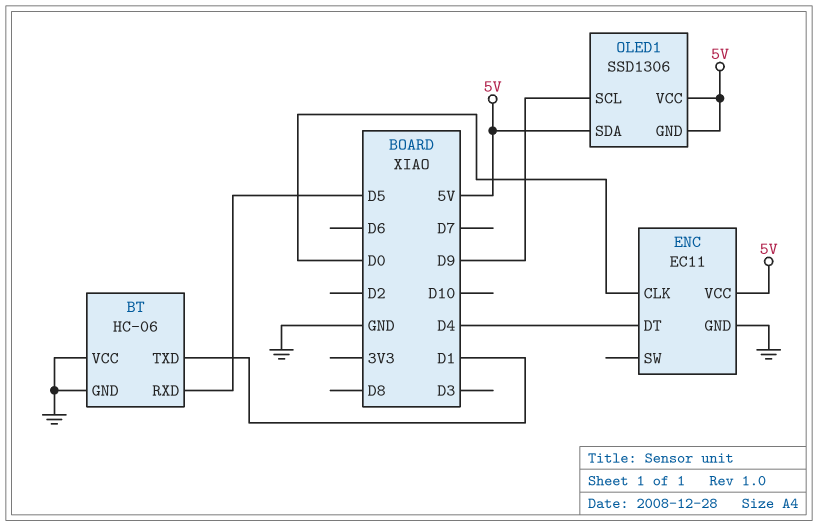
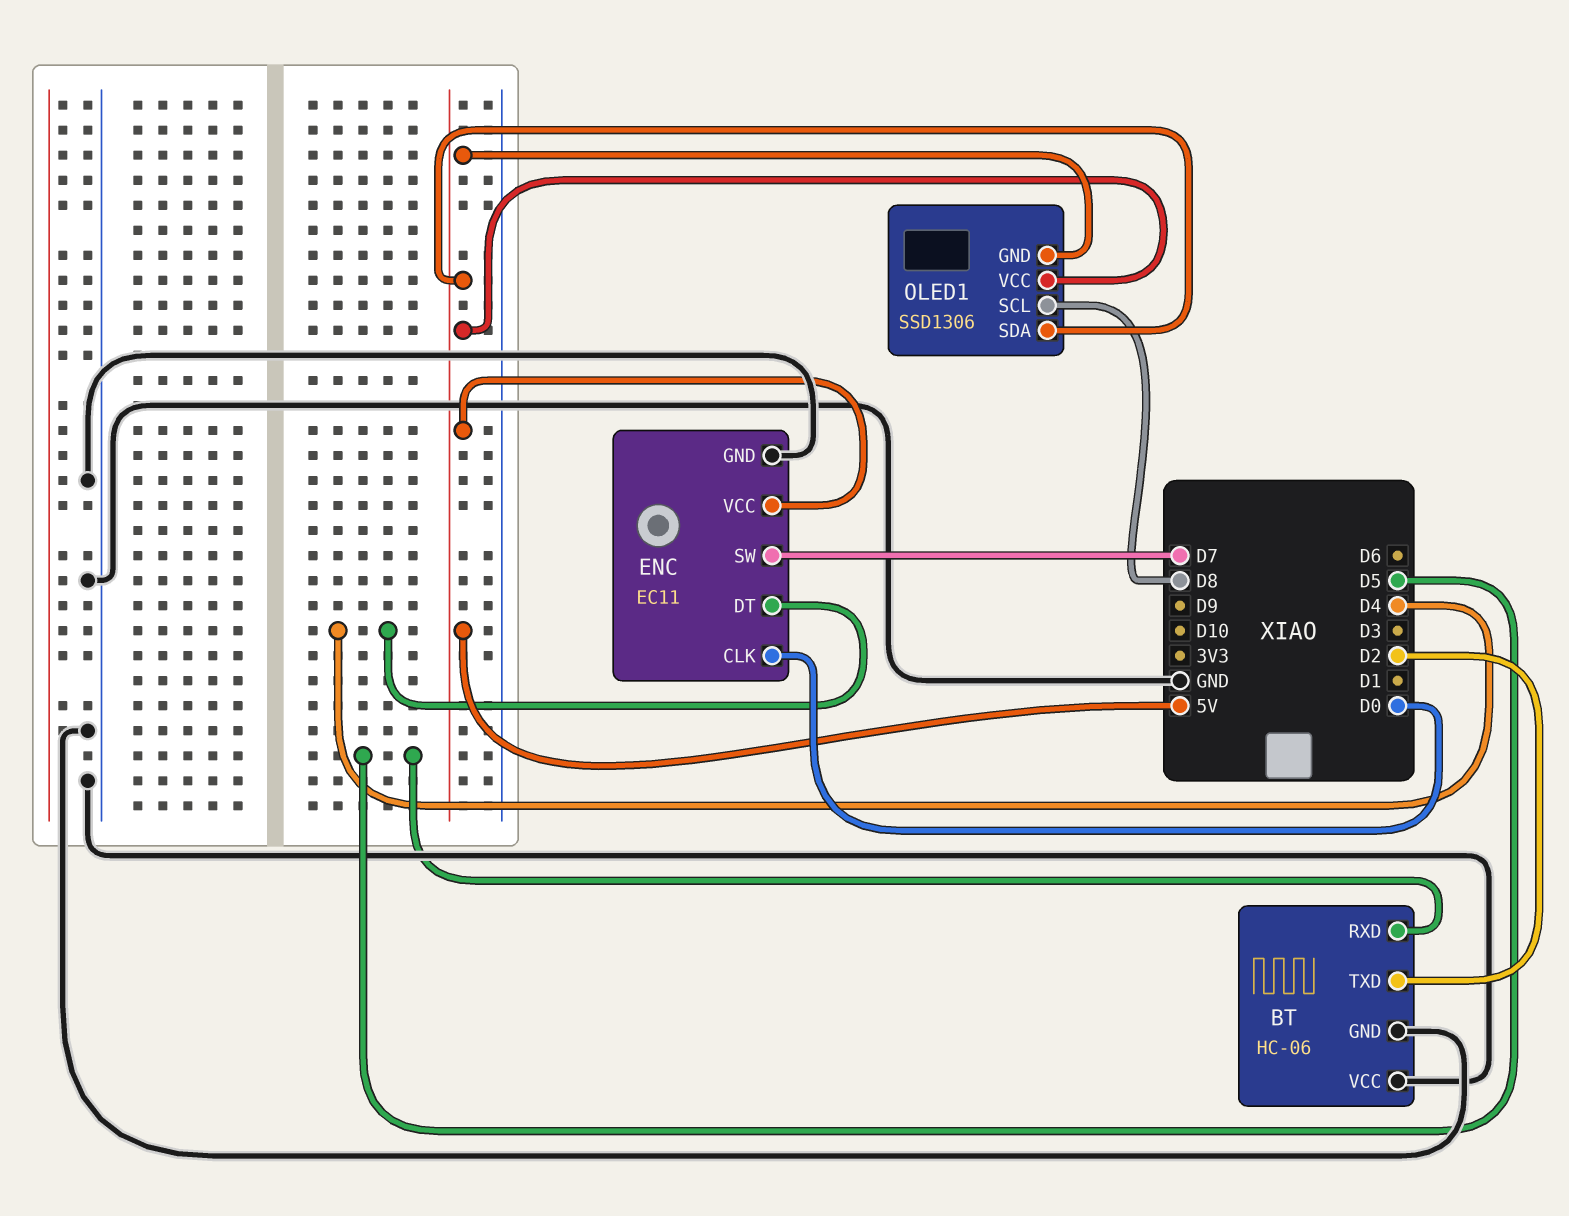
BT pin TXD: D1 -> D2
ENC pin SW: none -> D7
OLED1 pin SCL: D9 -> D8

